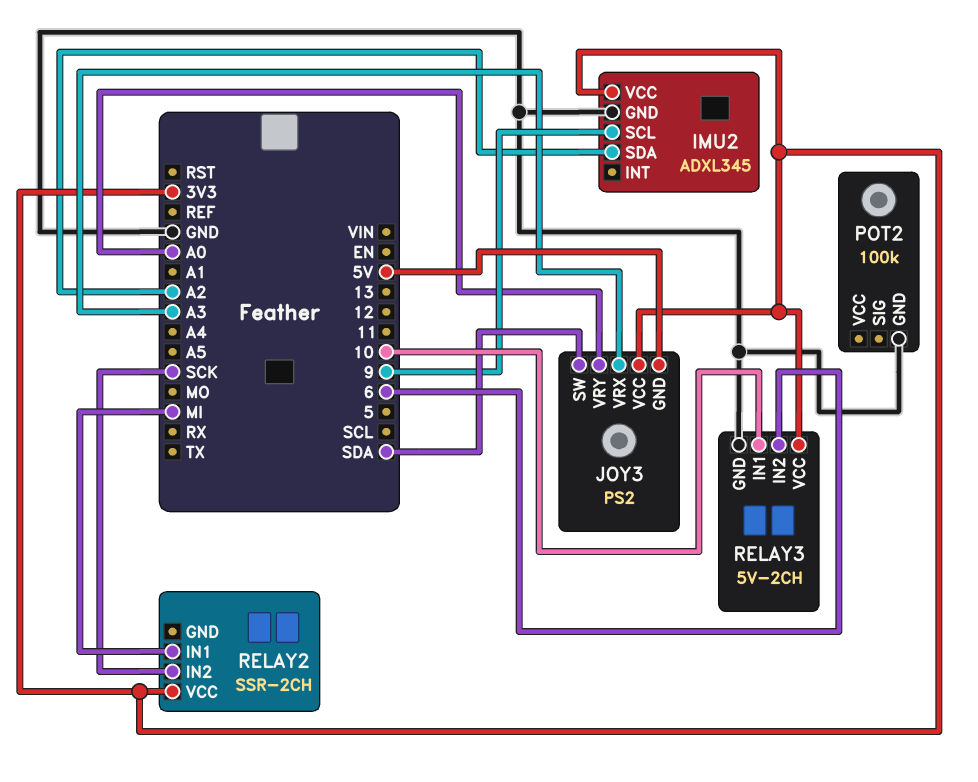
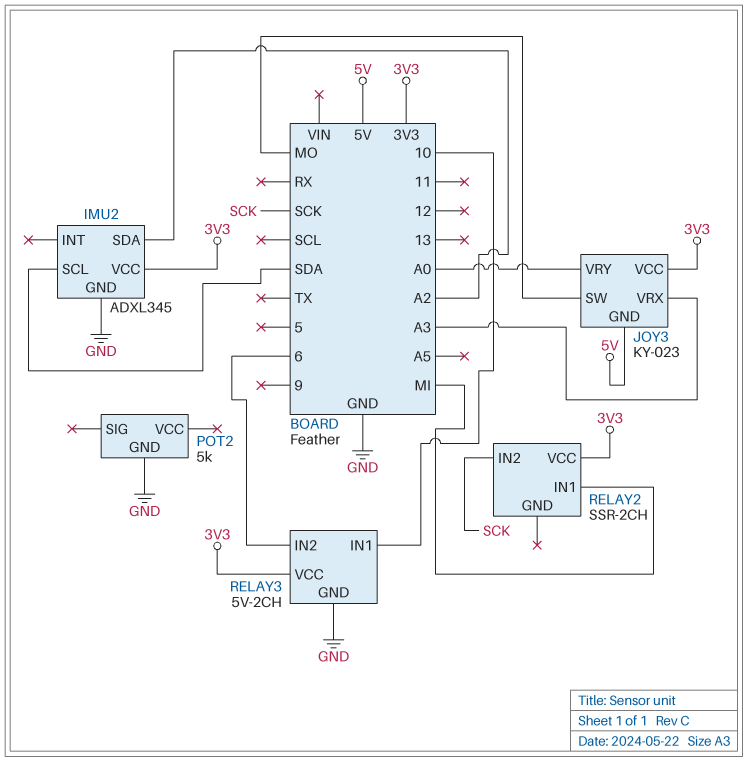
IMU2 pin SCL: 9 -> SDA
JOY3: PS2 -> KY-023
JOY3 pin SW: SDA -> MO
POT2: 100k -> 5k

